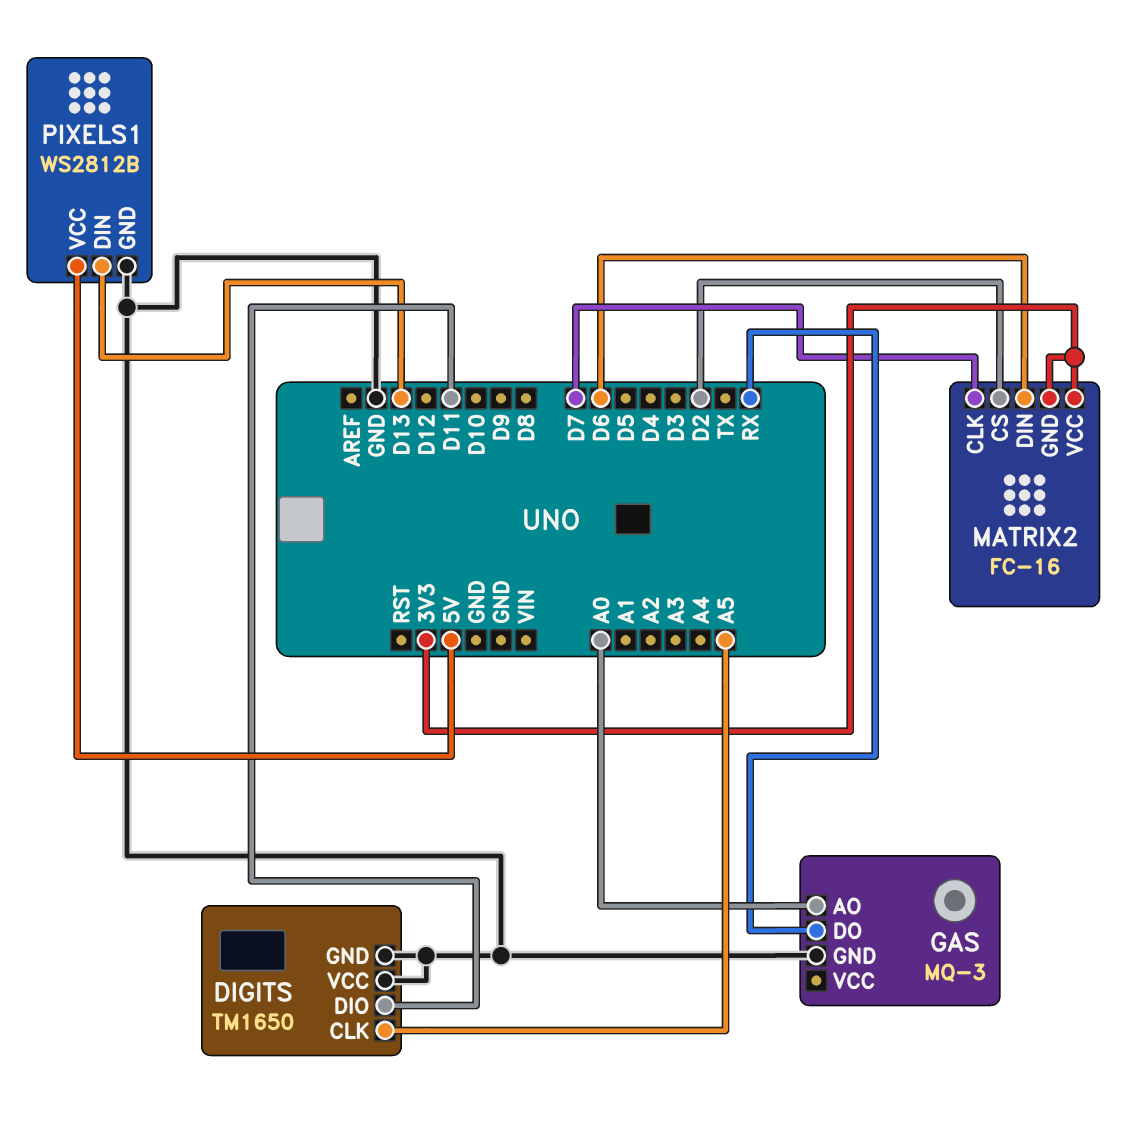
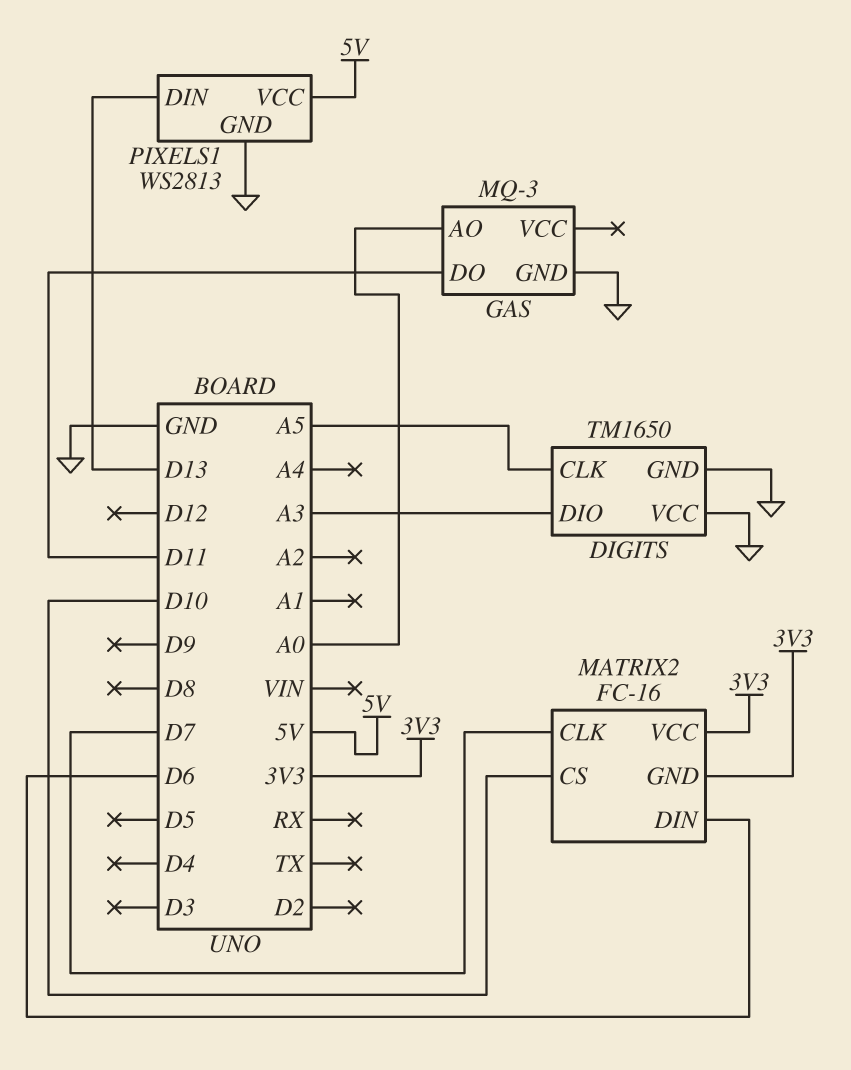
DIGITS pin DIO: D11 -> A3
GAS pin DO: RX -> D11
MATRIX2 pin CS: D2 -> D10
PIXELS1: WS2812B -> WS2813

